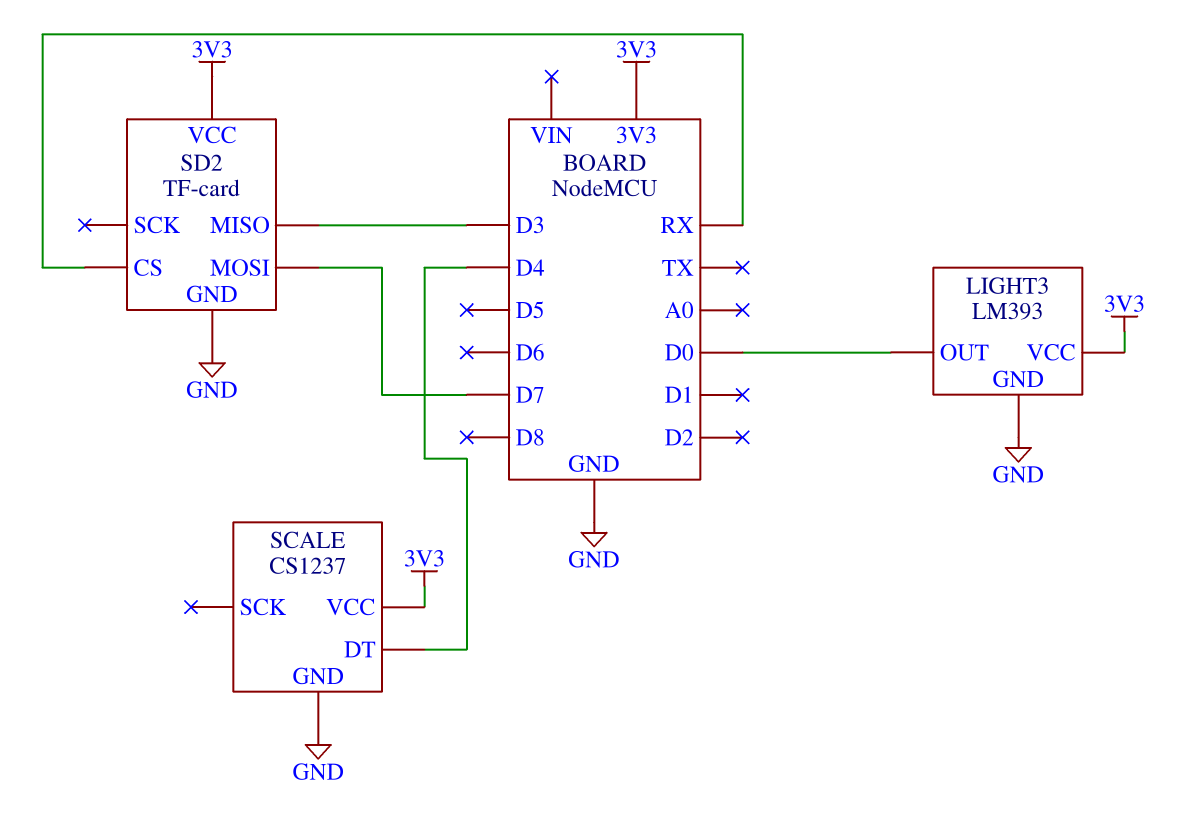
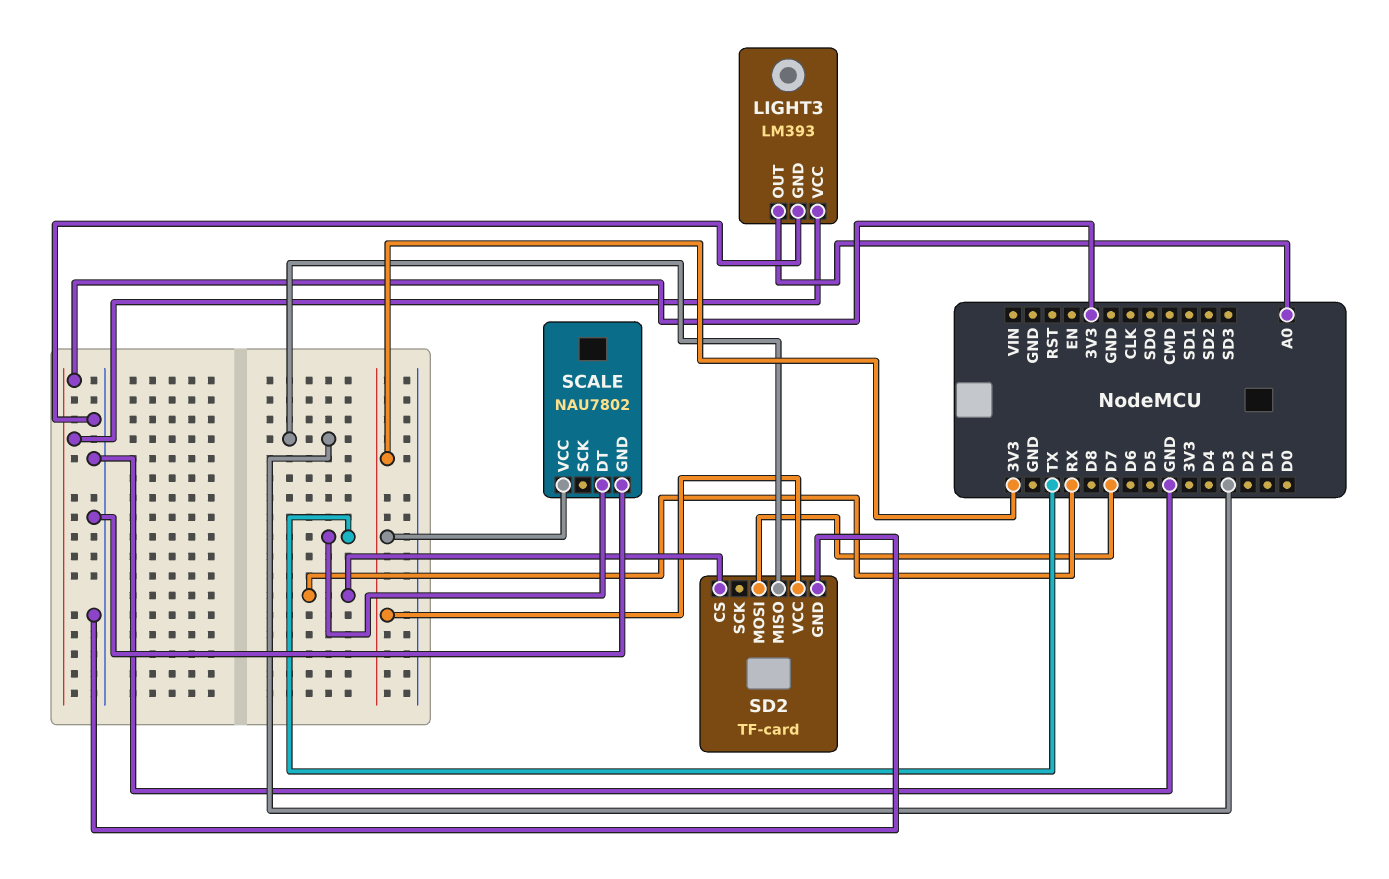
LIGHT3 pin OUT: D0 -> A0
SCALE: CS1237 -> NAU7802
SCALE pin DT: D4 -> TX

